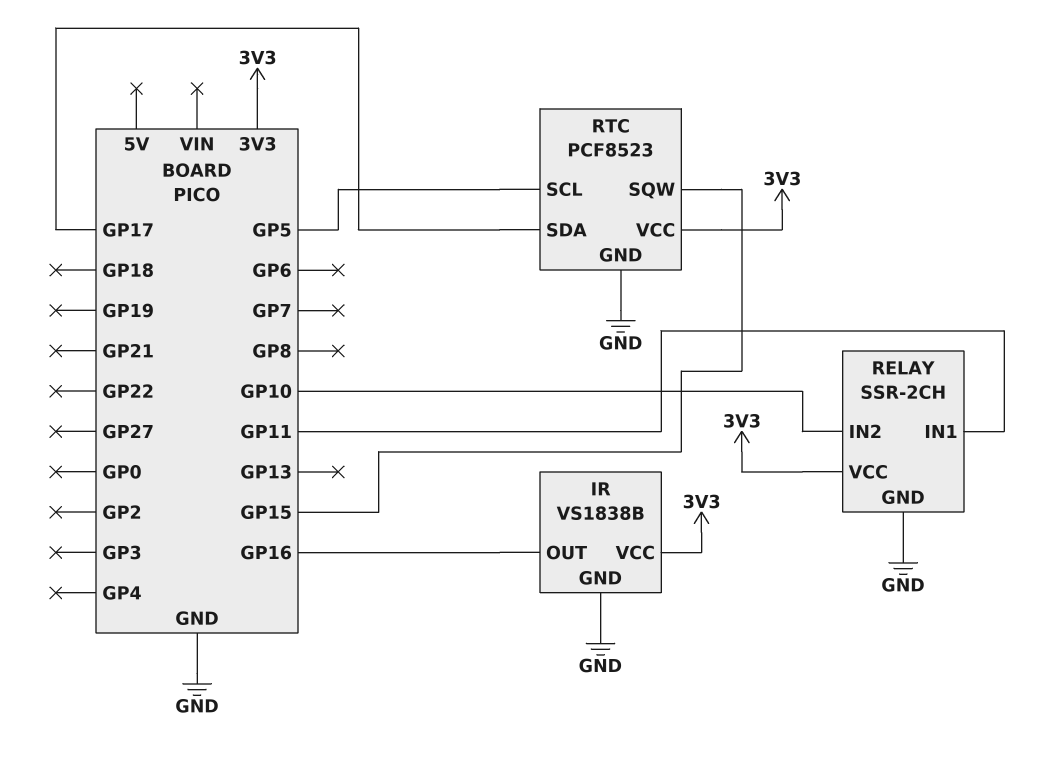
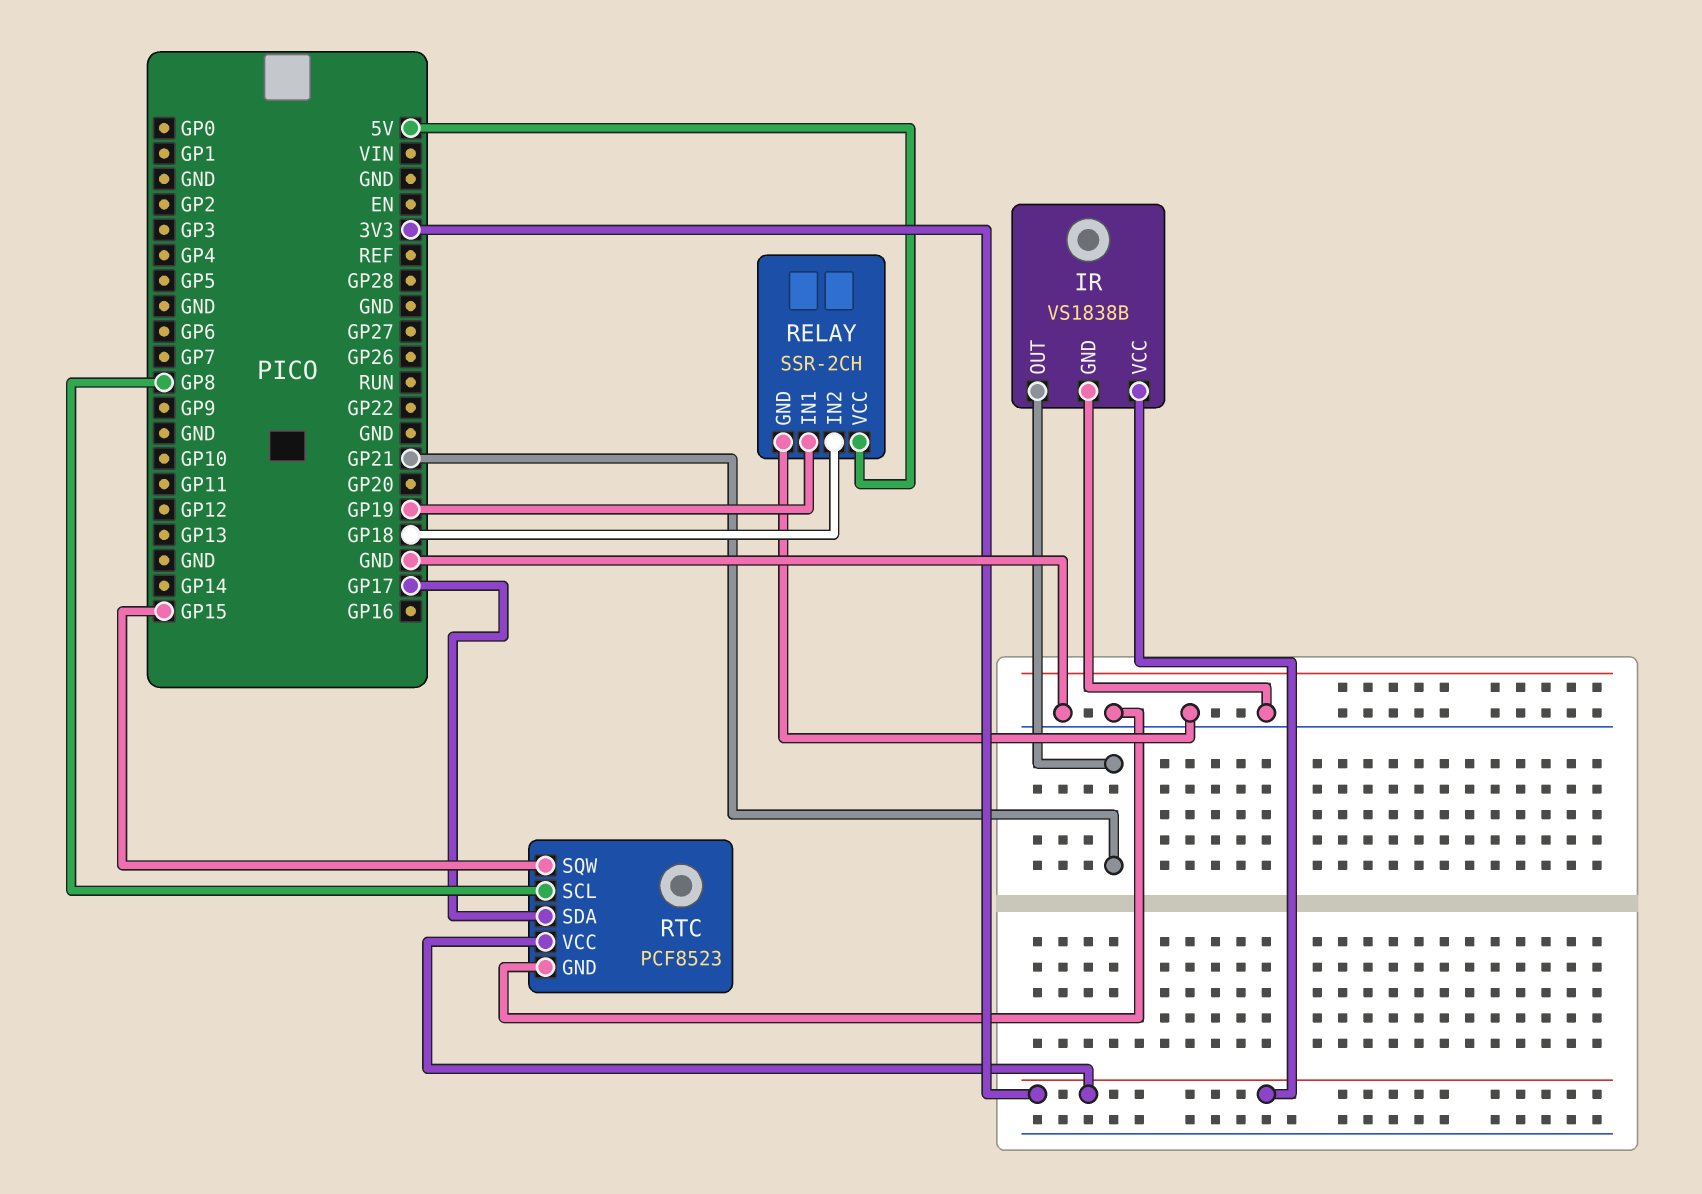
IR pin OUT: GP16 -> GP21
RELAY pin IN1: GP11 -> GP19
RELAY pin IN2: GP10 -> GP18
RELAY pin VCC: 3V3 -> 5V
RTC pin SCL: GP5 -> GP8

